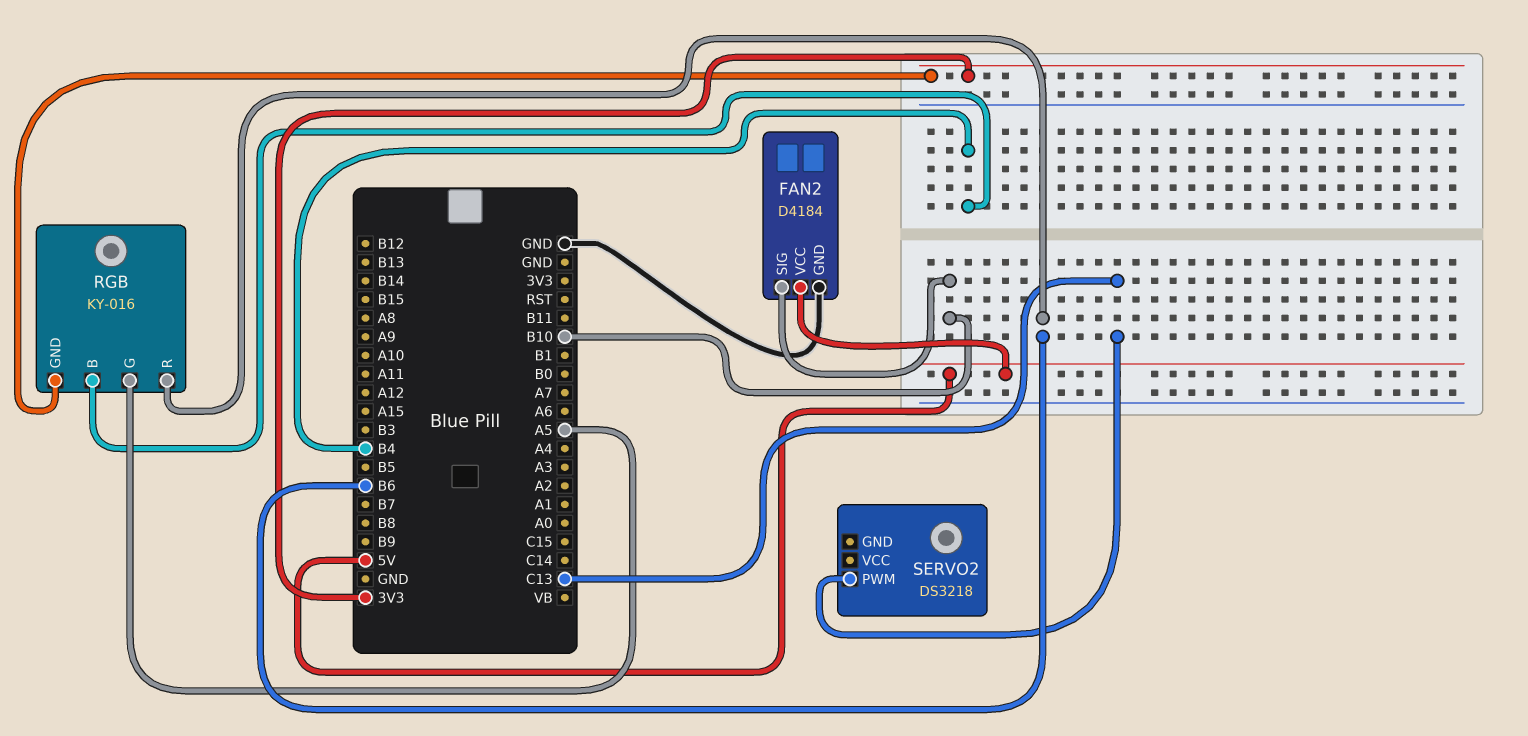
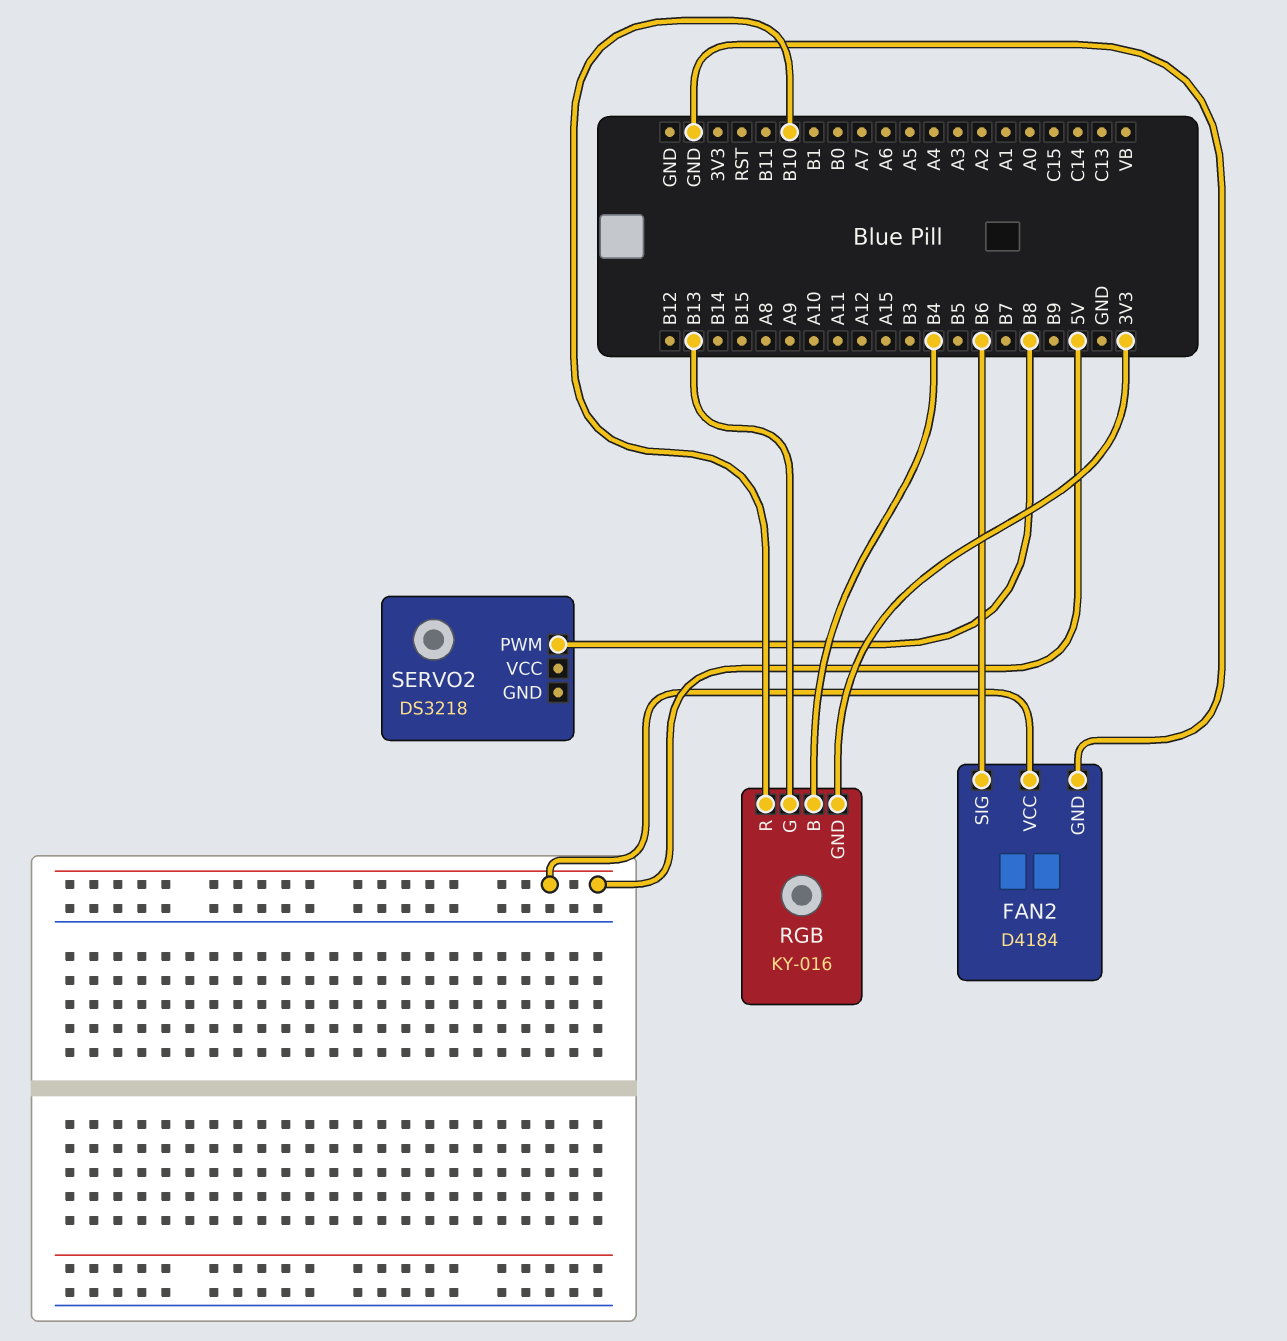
FAN2 pin SIG: B10 -> B6
RGB pin G: A5 -> B13
RGB pin R: B6 -> B10
SERVO2 pin PWM: C13 -> B8

